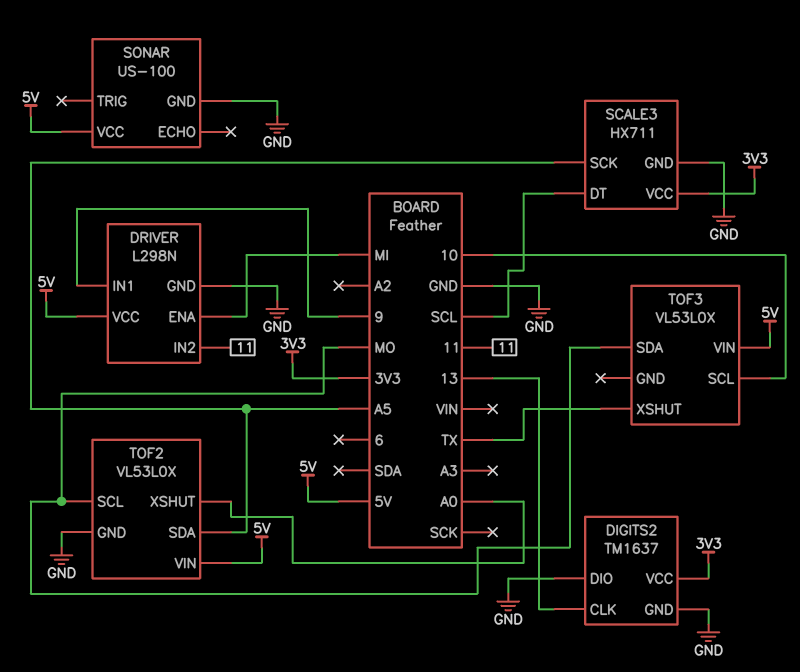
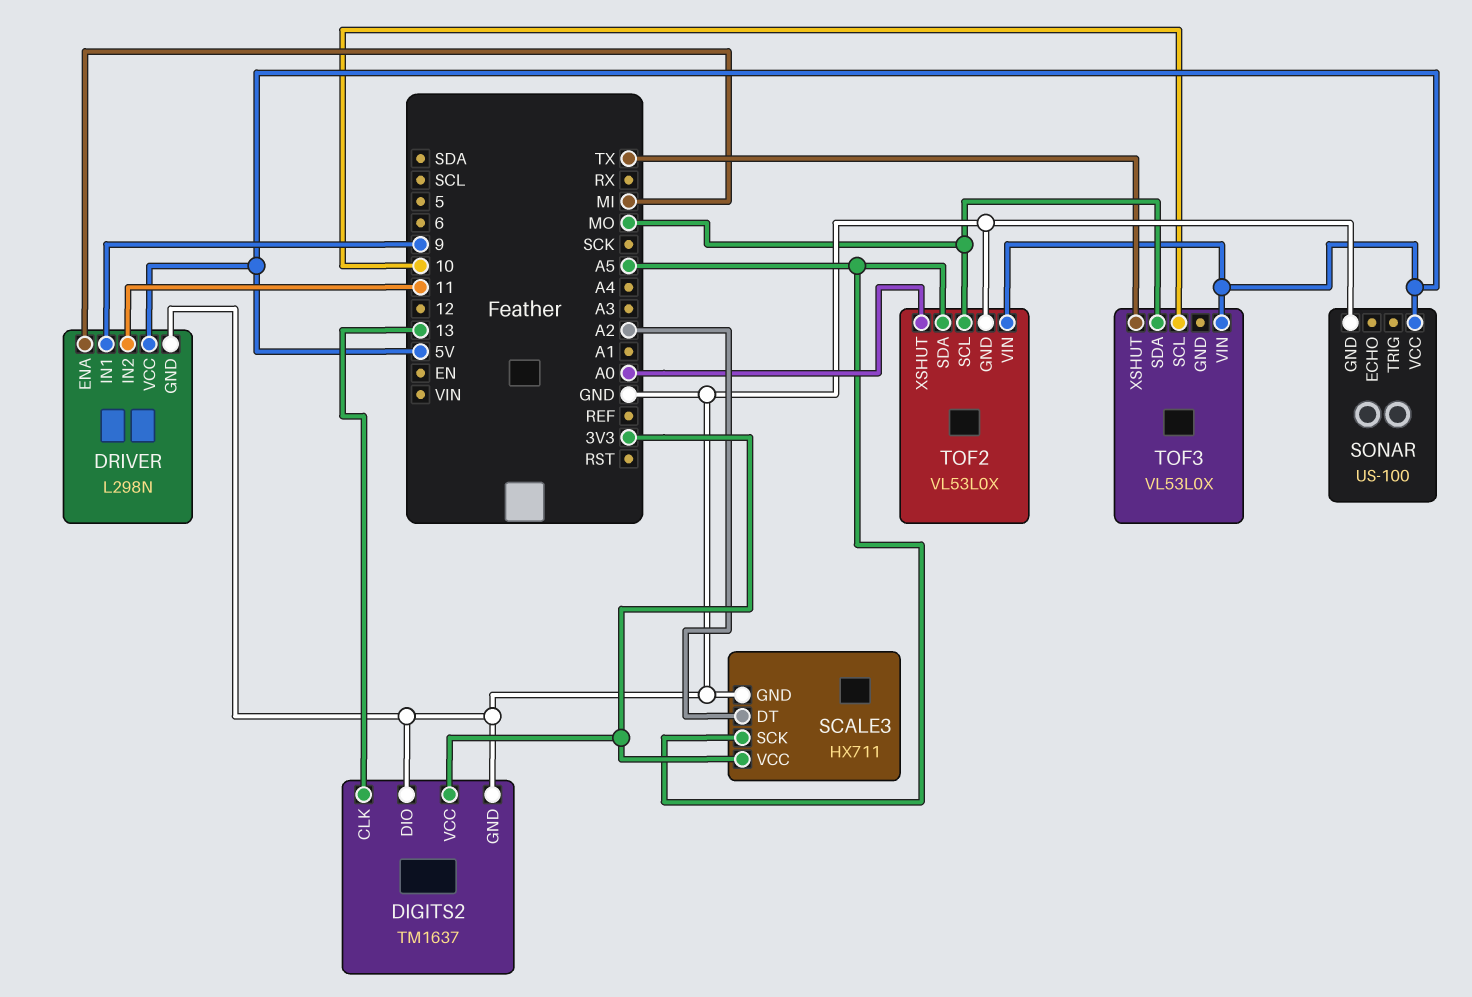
SCALE3 pin DT: SCL -> A2

